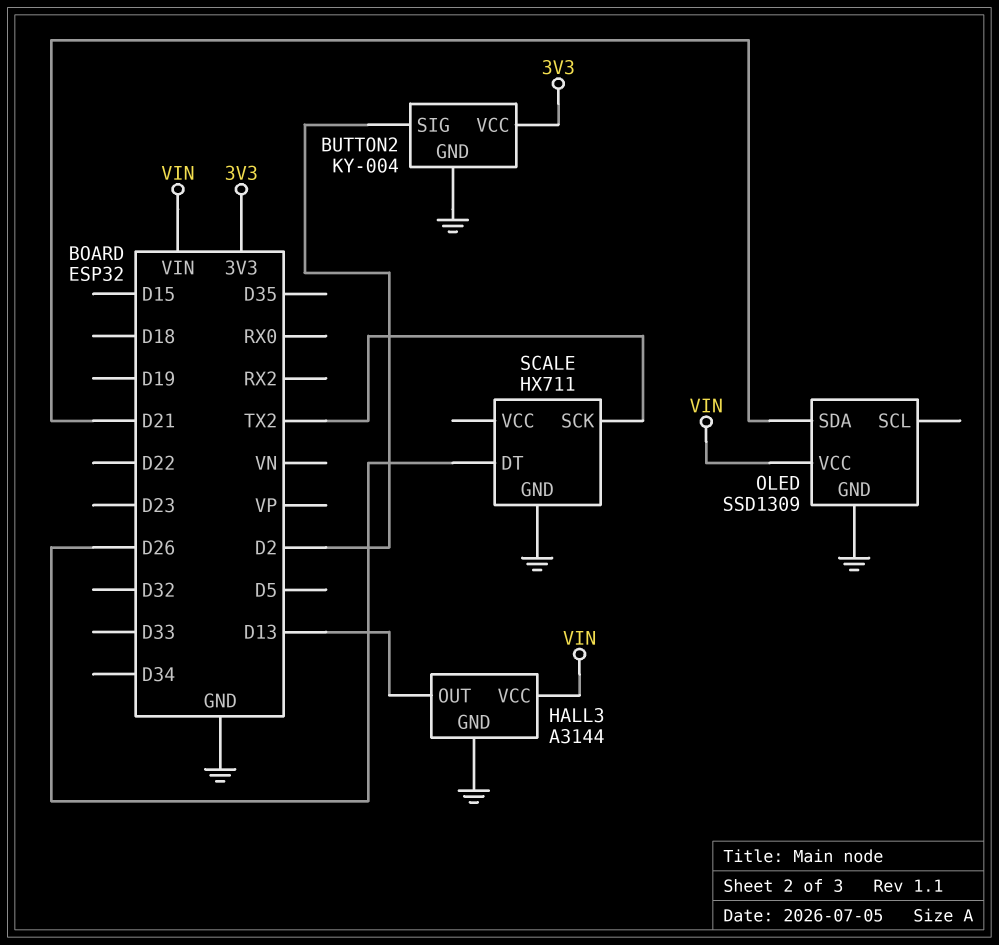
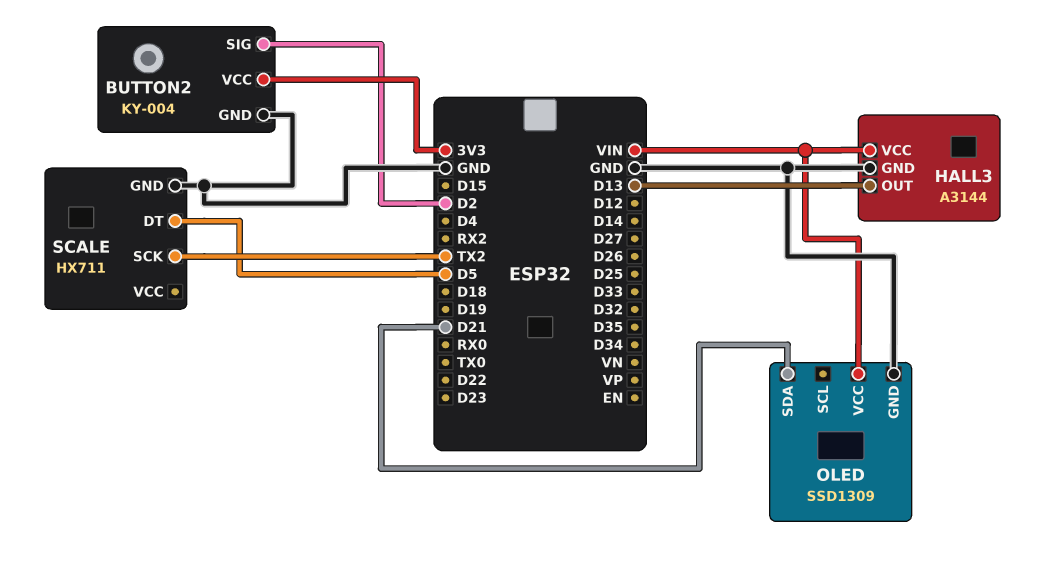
SCALE pin DT: D26 -> D5

